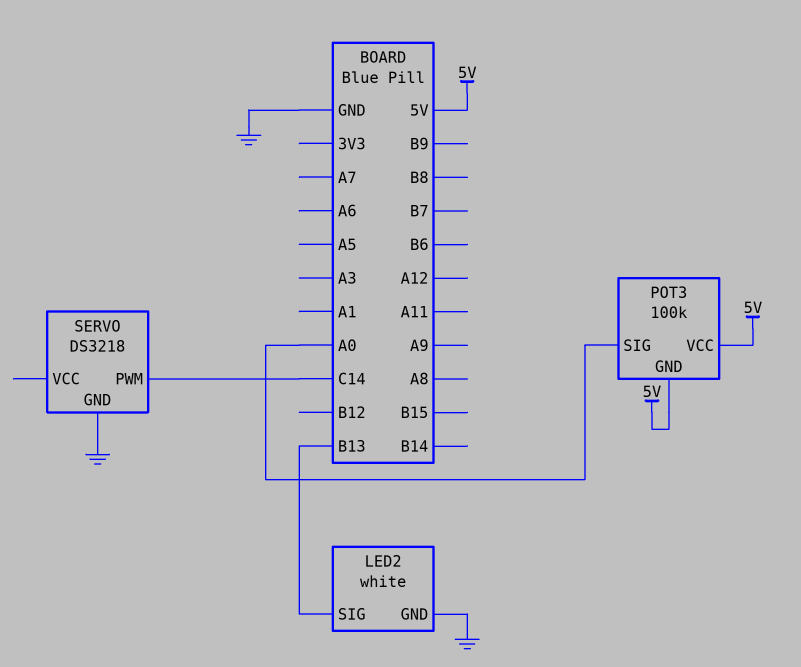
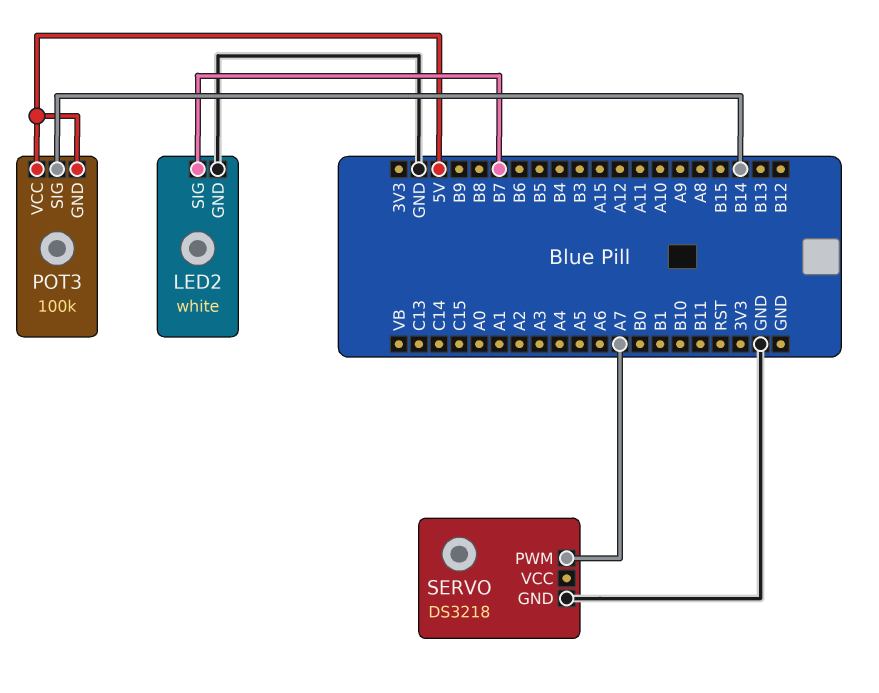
LED2 pin SIG: B13 -> B7
POT3 pin SIG: A0 -> B14
SERVO pin PWM: C14 -> A7

